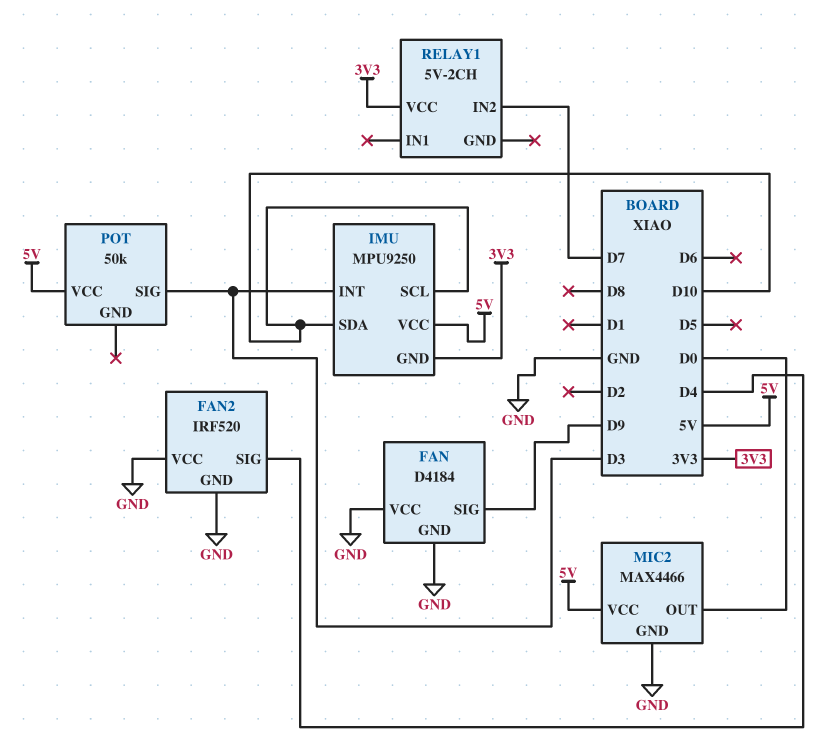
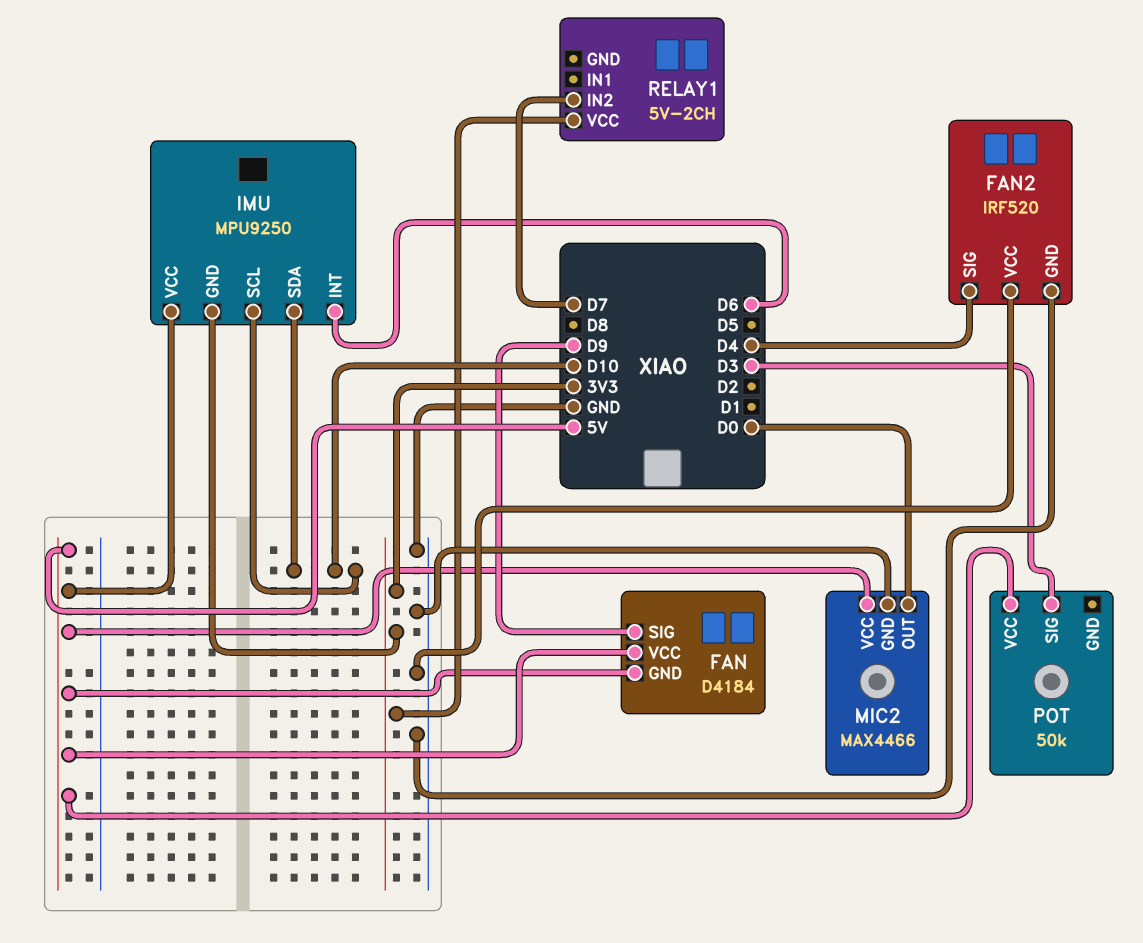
FAN pin GND: GND -> 5V
FAN pin VCC: GND -> 5V
IMU pin INT: D3 -> D6

